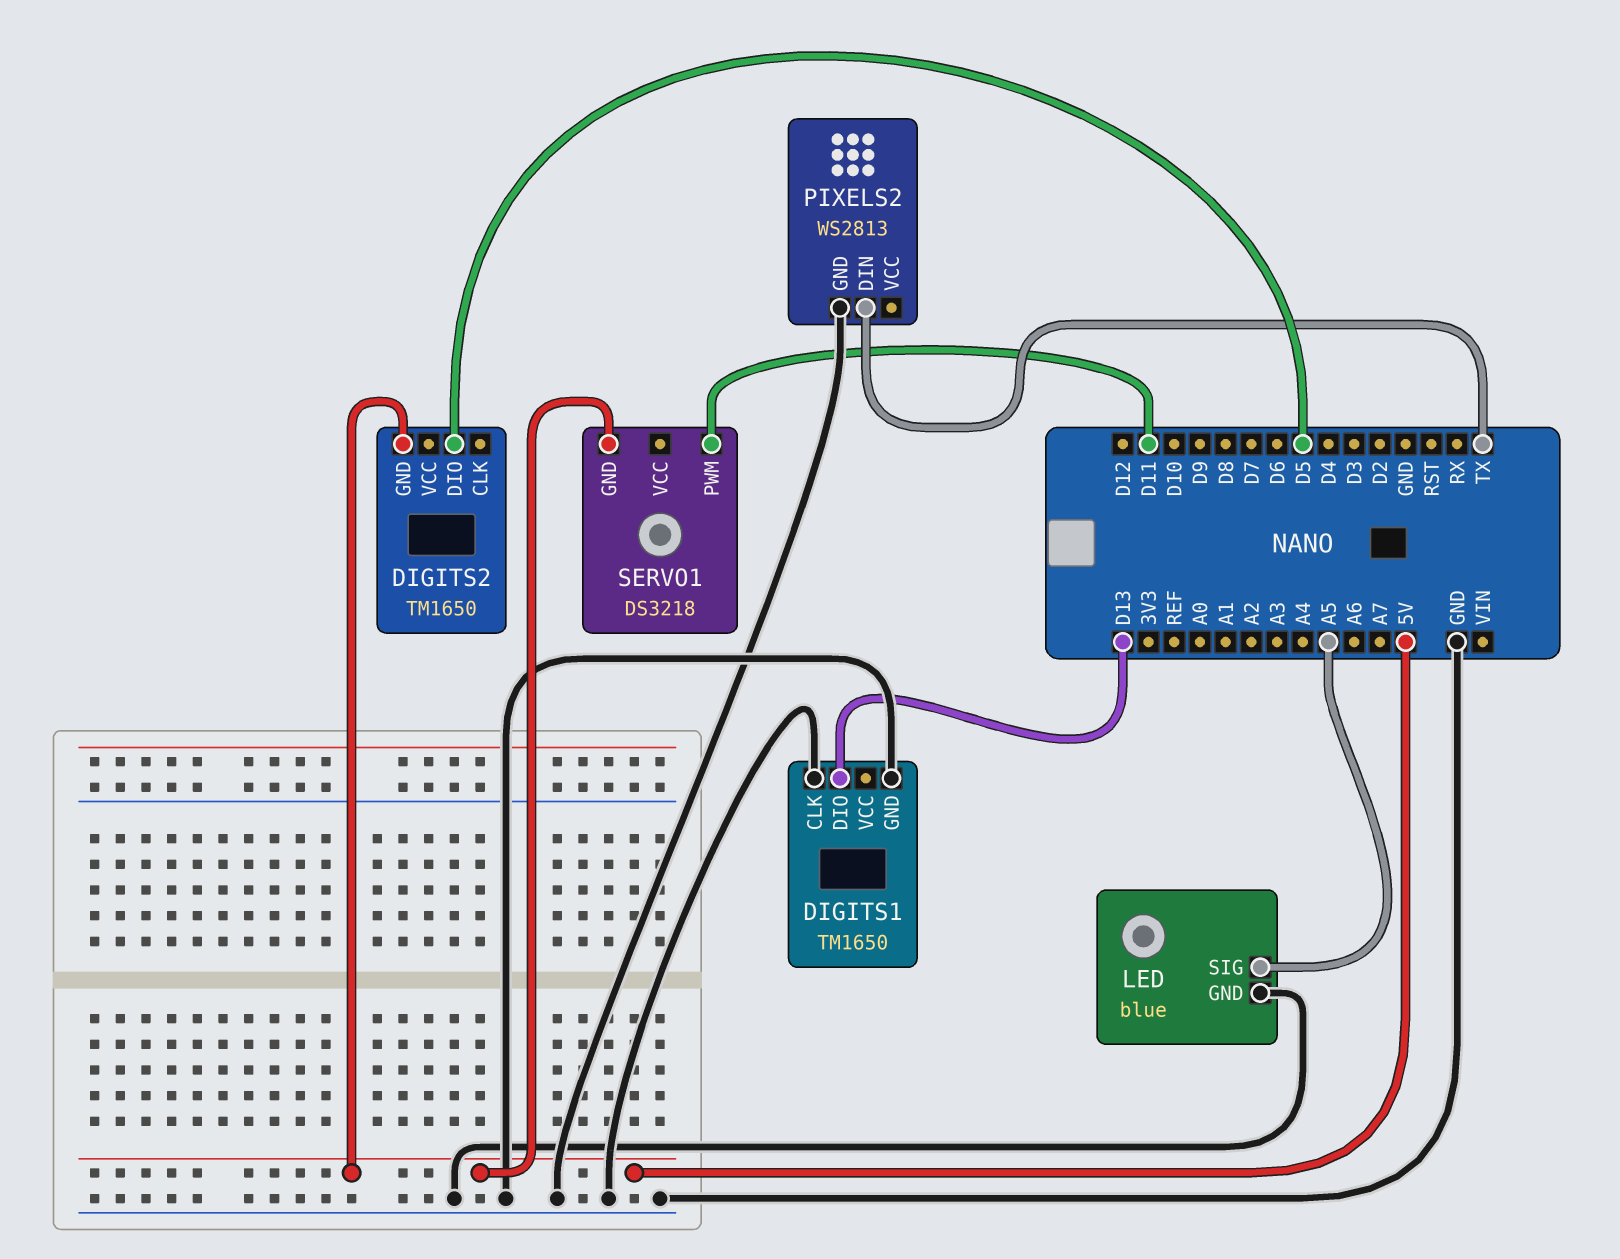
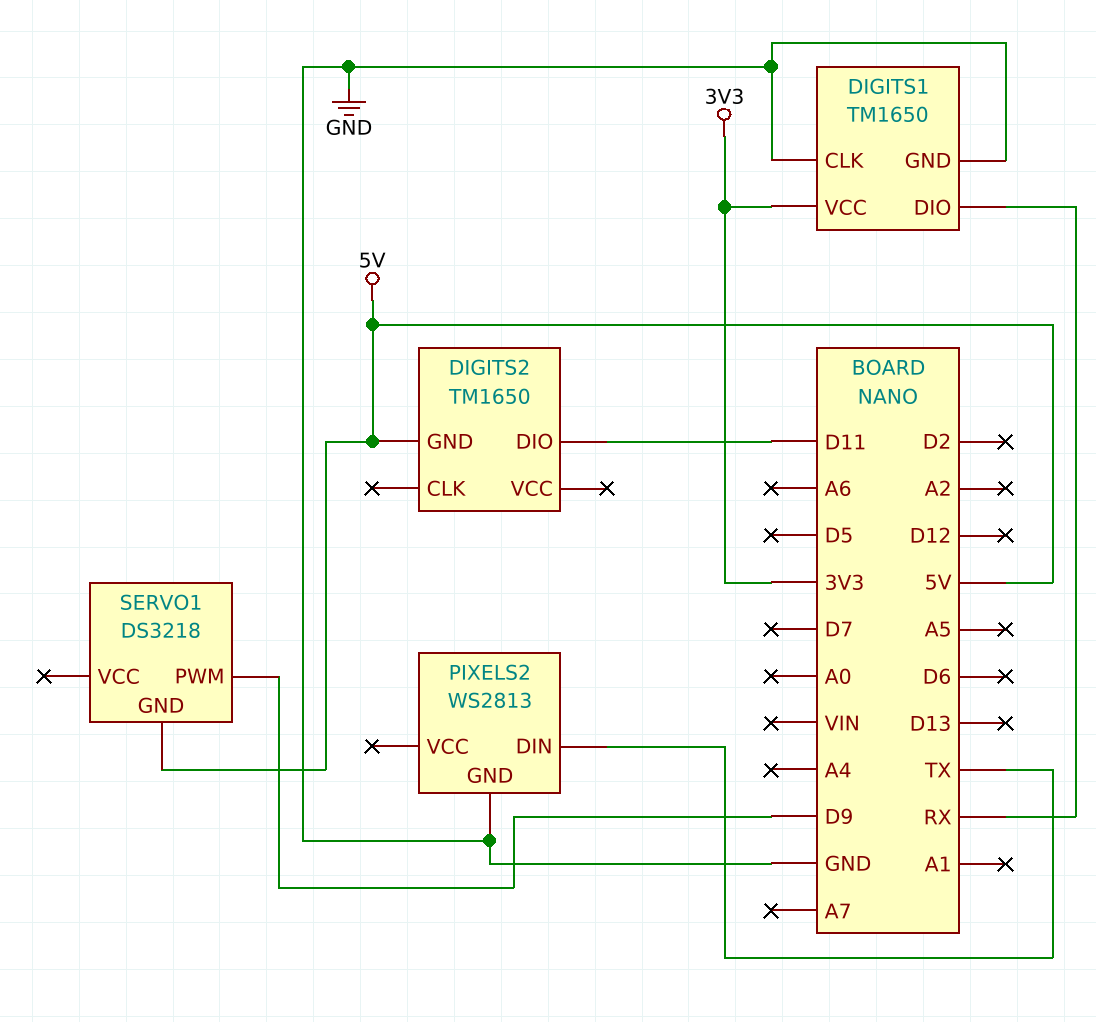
DIGITS1 pin DIO: D13 -> RX
DIGITS1 pin VCC: none -> 3V3
DIGITS2 pin DIO: D5 -> D11
LED: blue -> none
LED pin GND: GND -> none
LED pin SIG: A5 -> none
SERVO1 pin PWM: D11 -> D9

